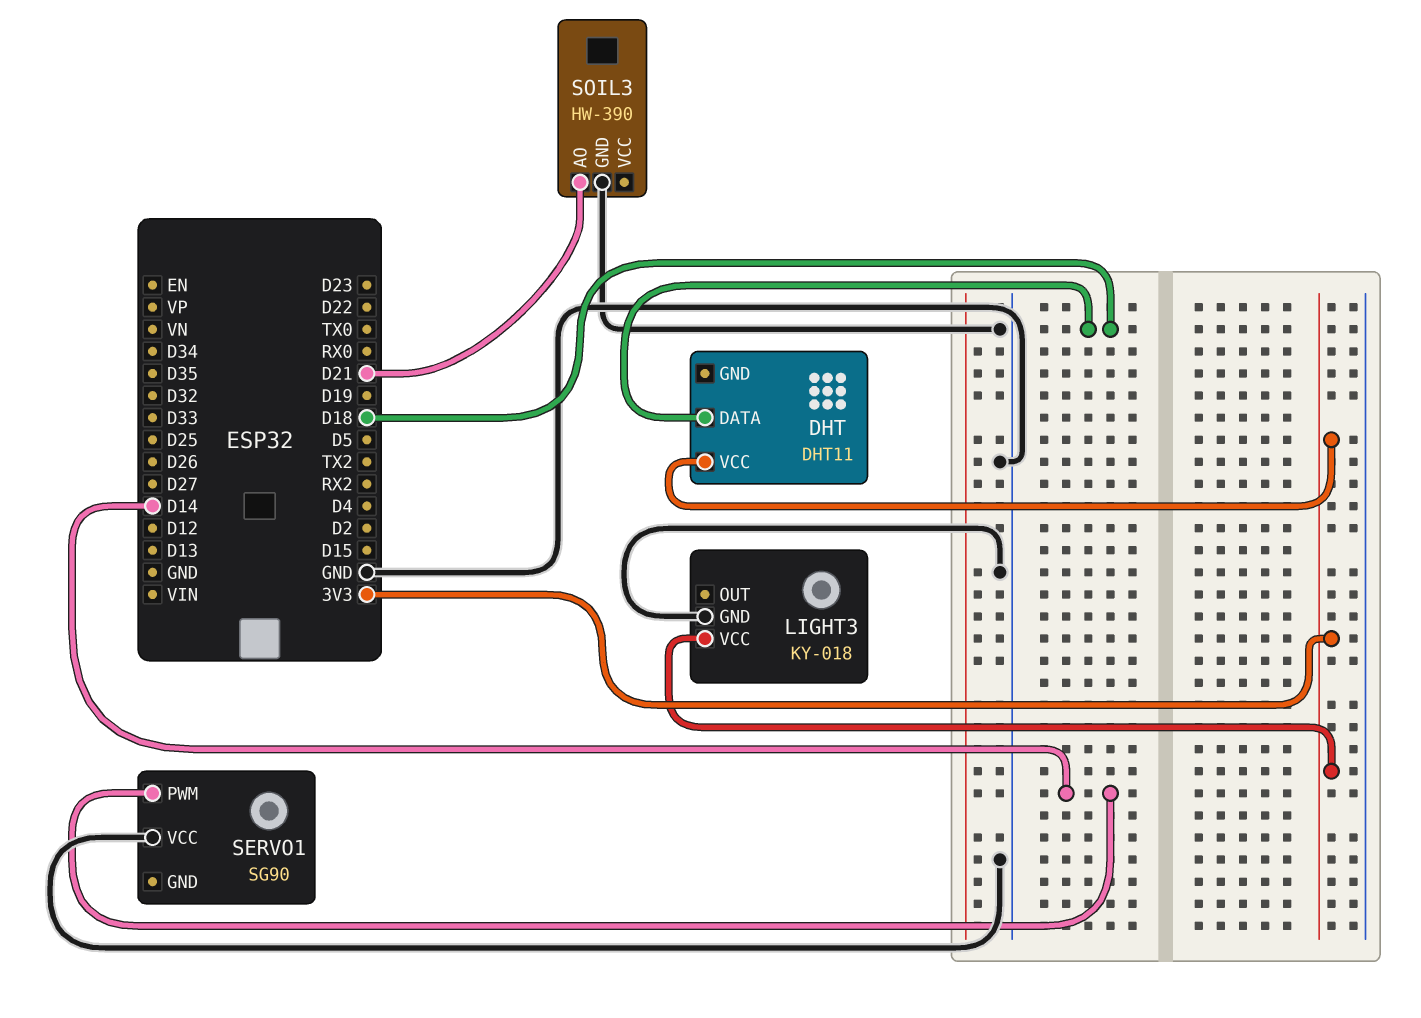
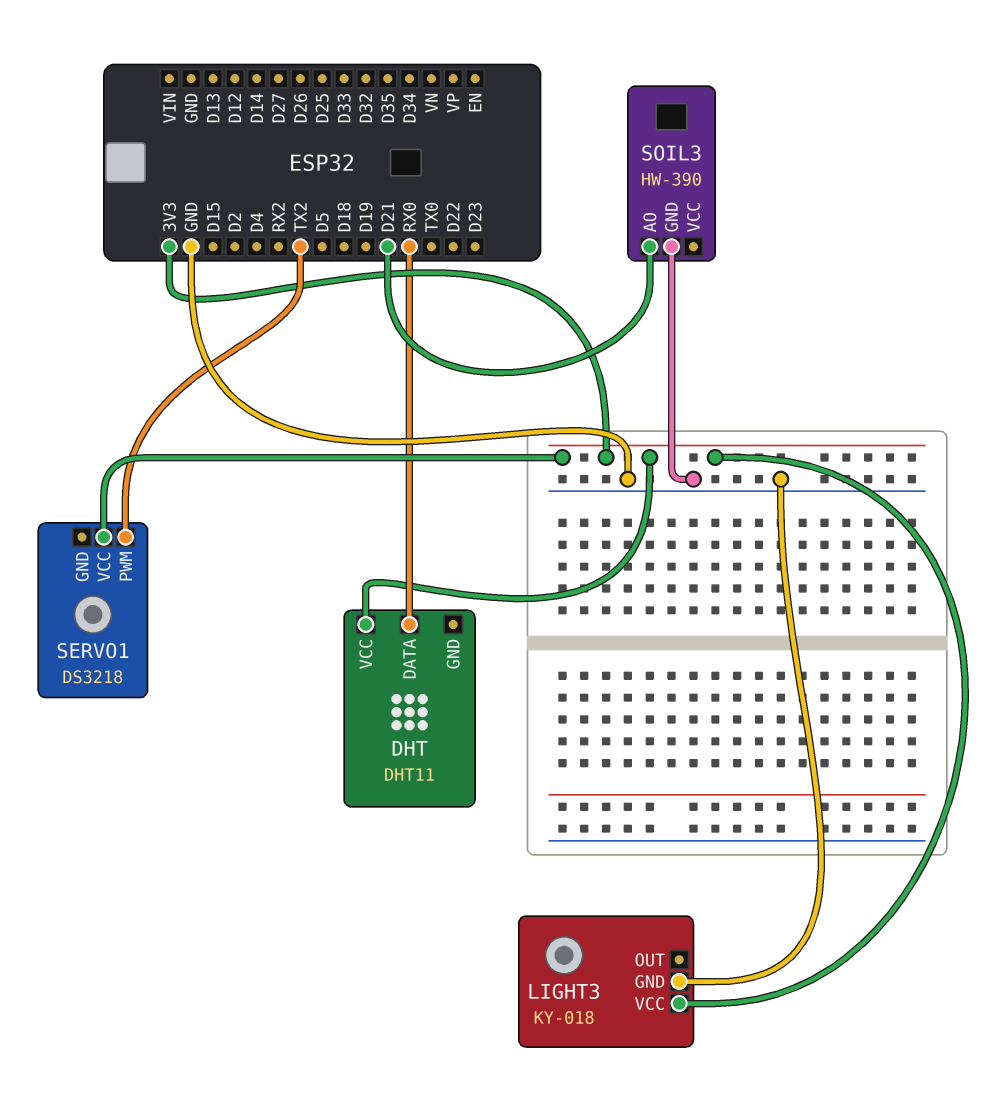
DHT pin DATA: D18 -> RX0
SERVO1: SG90 -> DS3218
SERVO1 pin PWM: D14 -> TX2
SERVO1 pin VCC: GND -> 3V3

